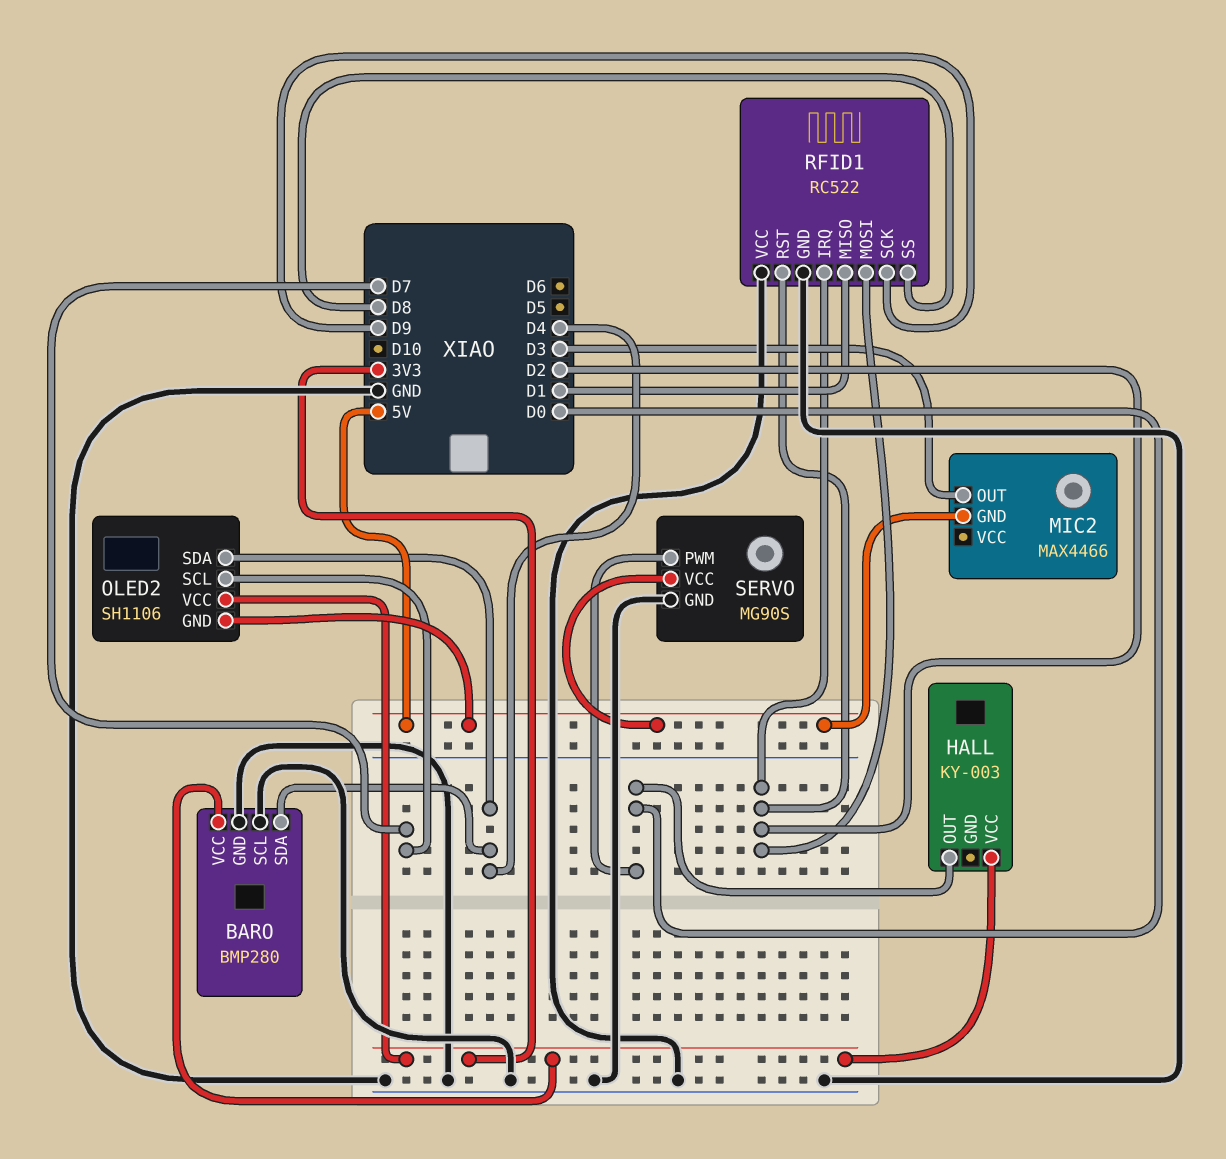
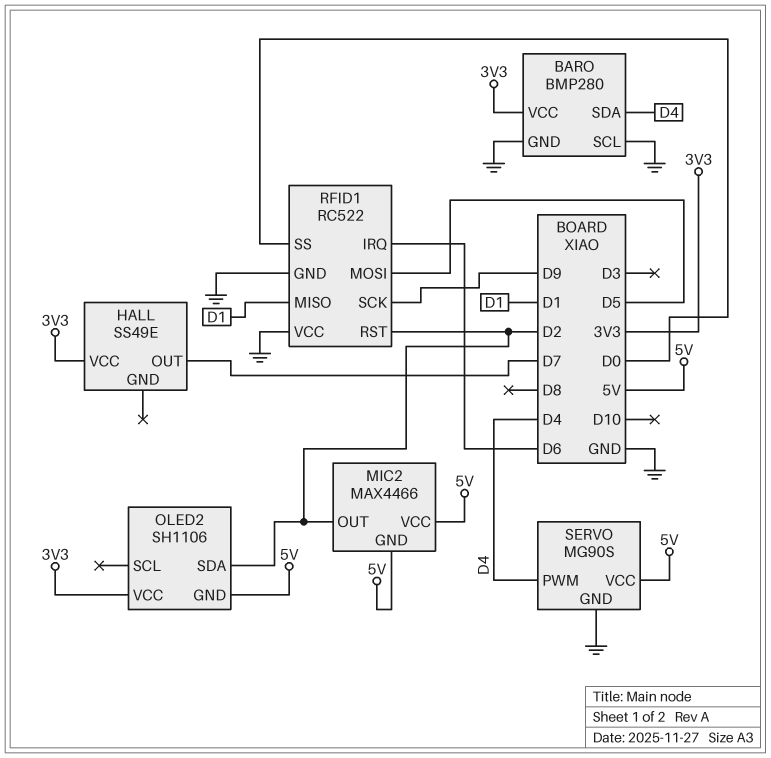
HALL: KY-003 -> SS49E
HALL pin OUT: D0 -> D7
MIC2 pin OUT: D3 -> D2
MIC2 pin VCC: none -> 5V
OLED2 pin SCL: D7 -> none
OLED2 pin SDA: D4 -> D2
RFID1 pin IRQ: D2 -> D6
RFID1 pin MOSI: D2 -> D5
RFID1 pin SS: D8 -> D0
SERVO pin PWM: D0 -> D4

